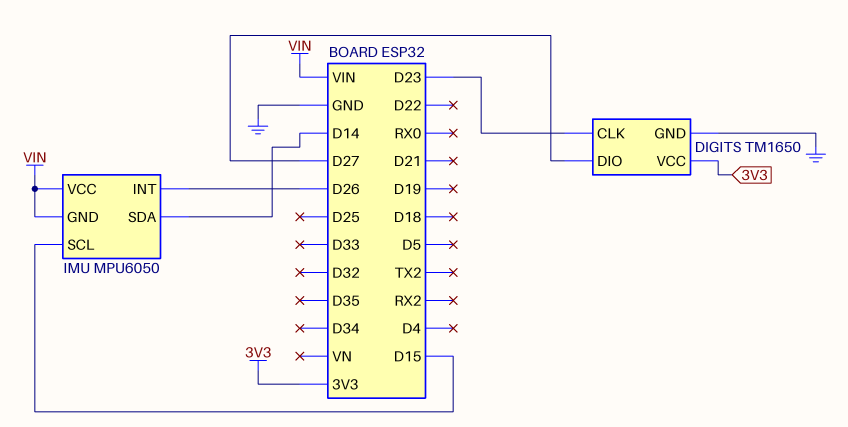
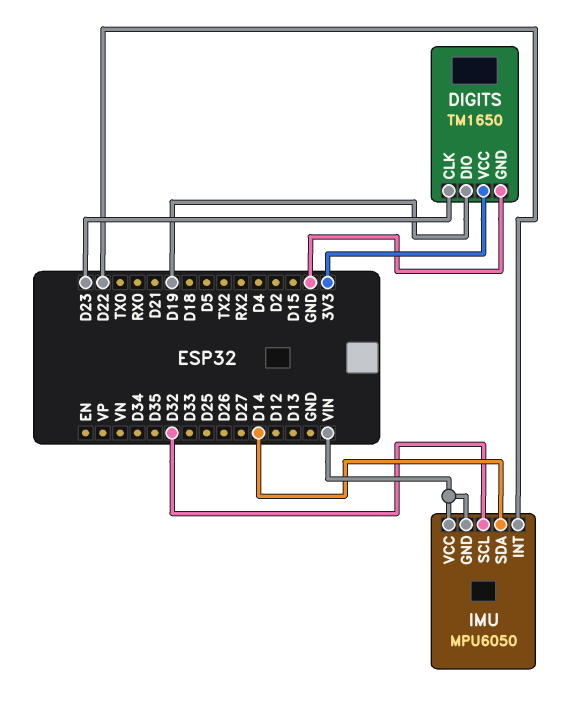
DIGITS pin DIO: D27 -> D19
IMU pin INT: D26 -> D22
IMU pin SCL: D15 -> D32

